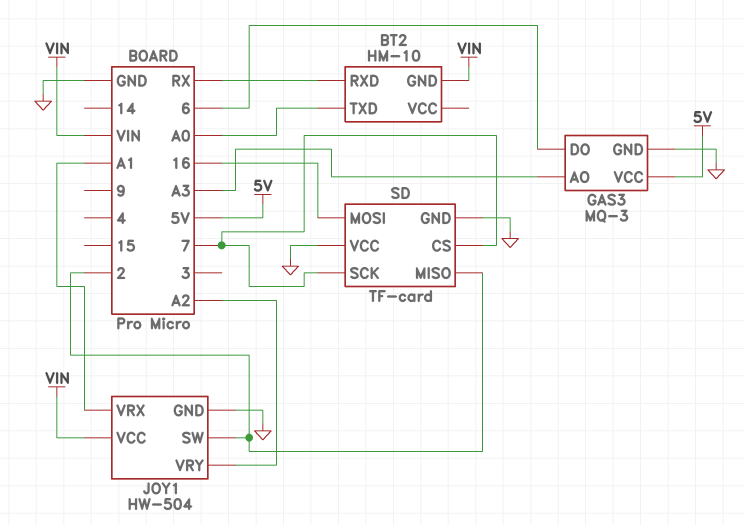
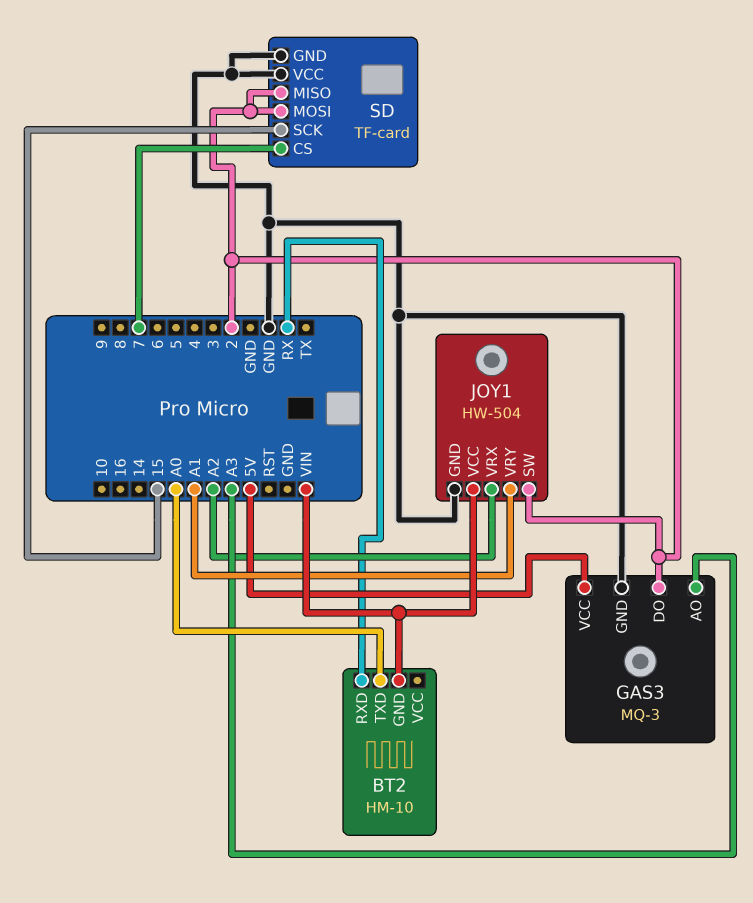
GAS3 pin DO: 6 -> 2
JOY1 pin VRX: A1 -> A2
JOY1 pin VRY: A2 -> A1
SD pin MOSI: 16 -> 2
SD pin SCK: 7 -> 15

